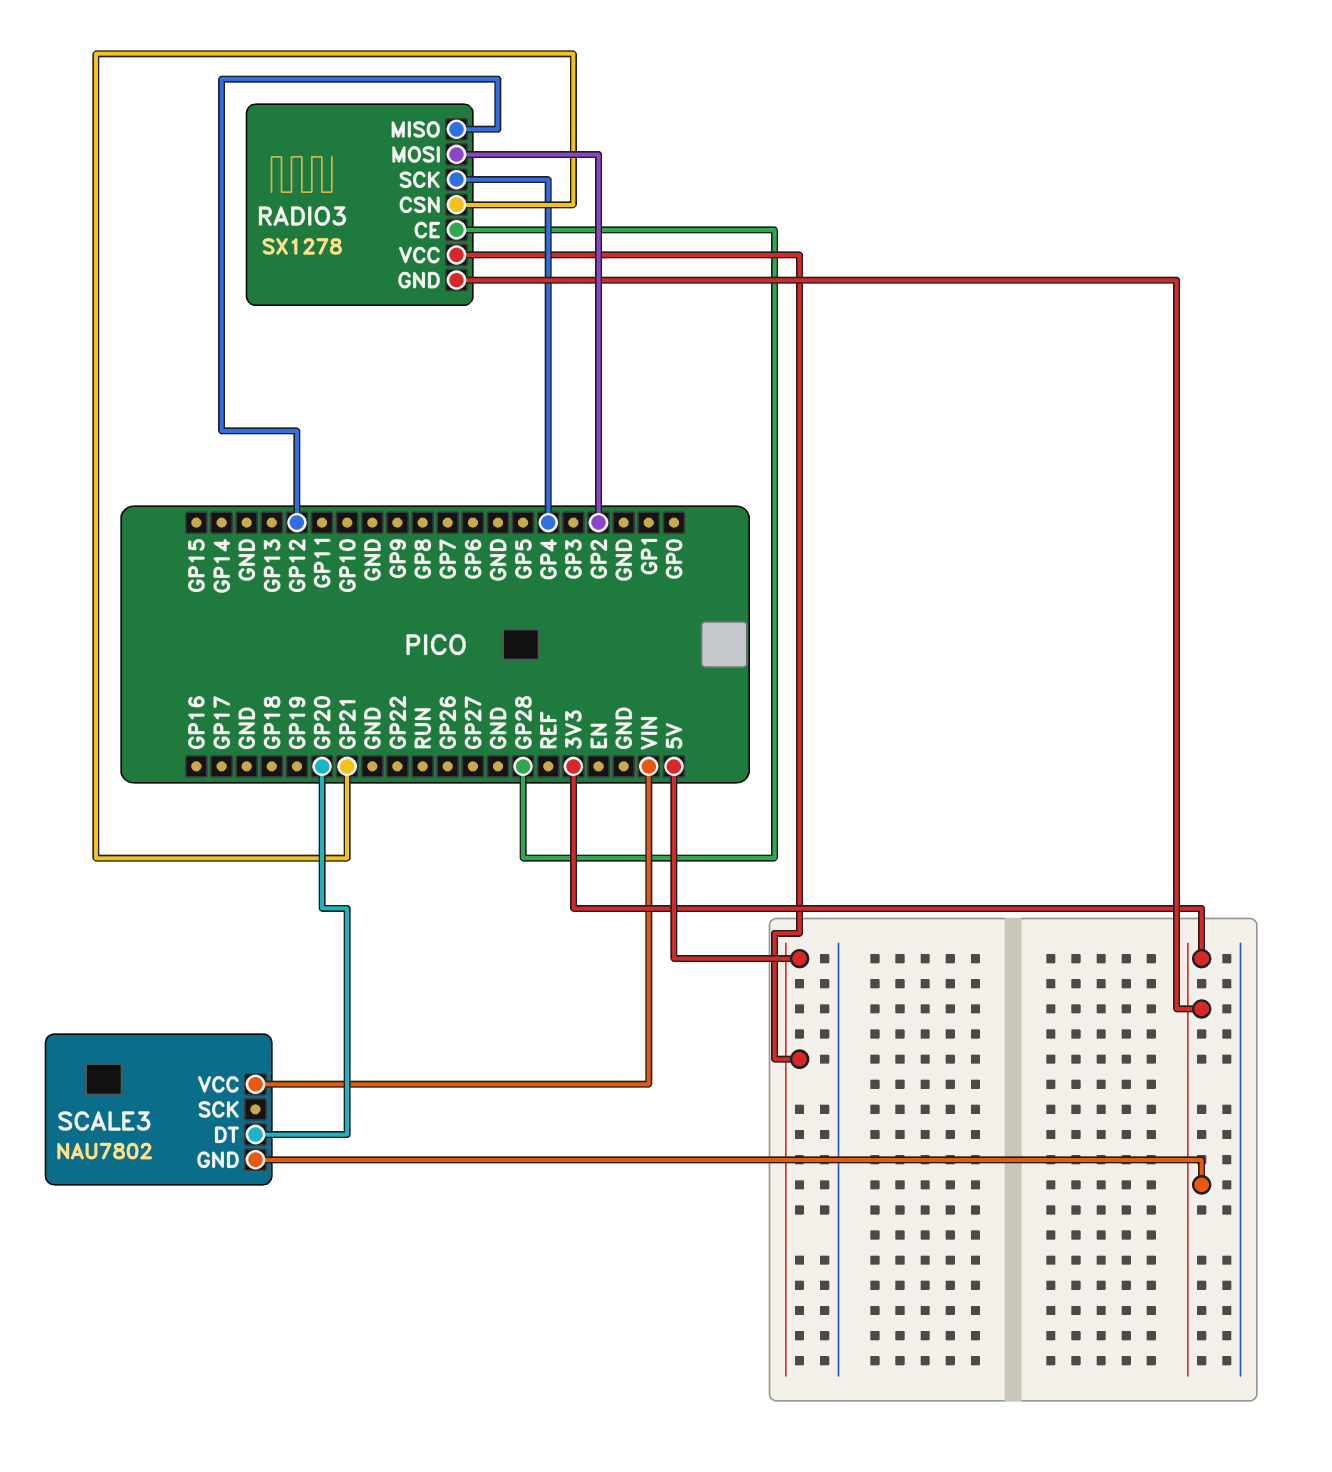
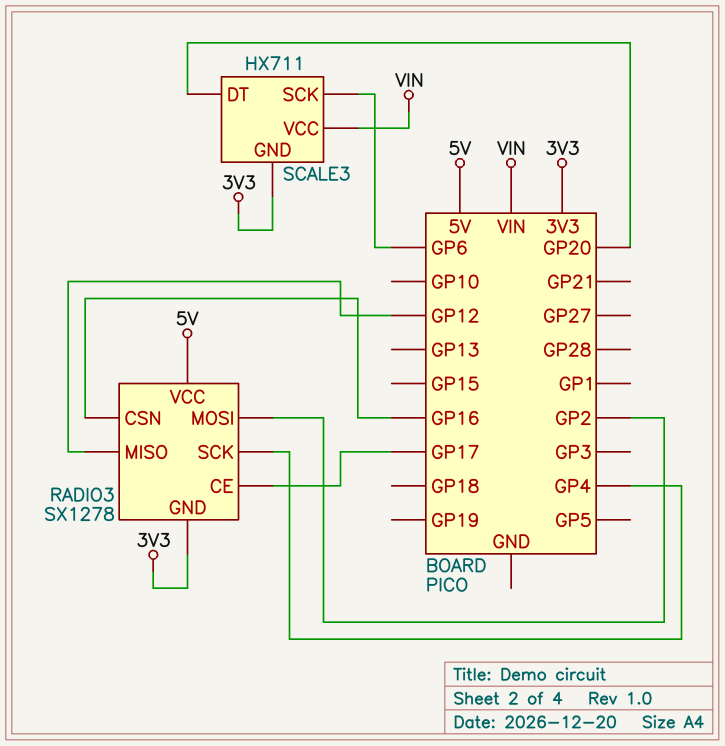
RADIO3 pin CE: GP28 -> GP17
RADIO3 pin CSN: GP21 -> GP16
SCALE3: NAU7802 -> HX711
SCALE3 pin SCK: none -> GP6

